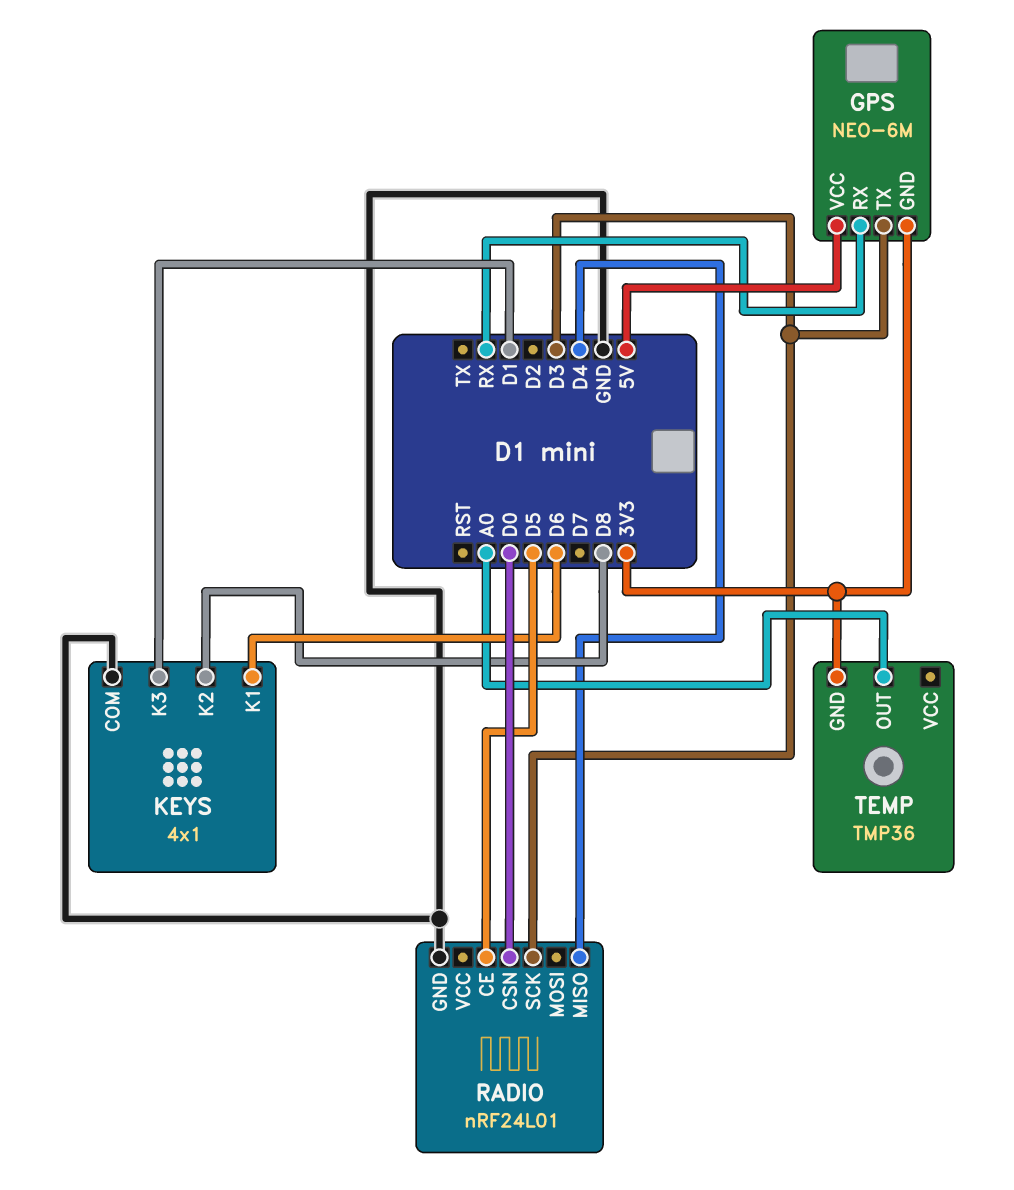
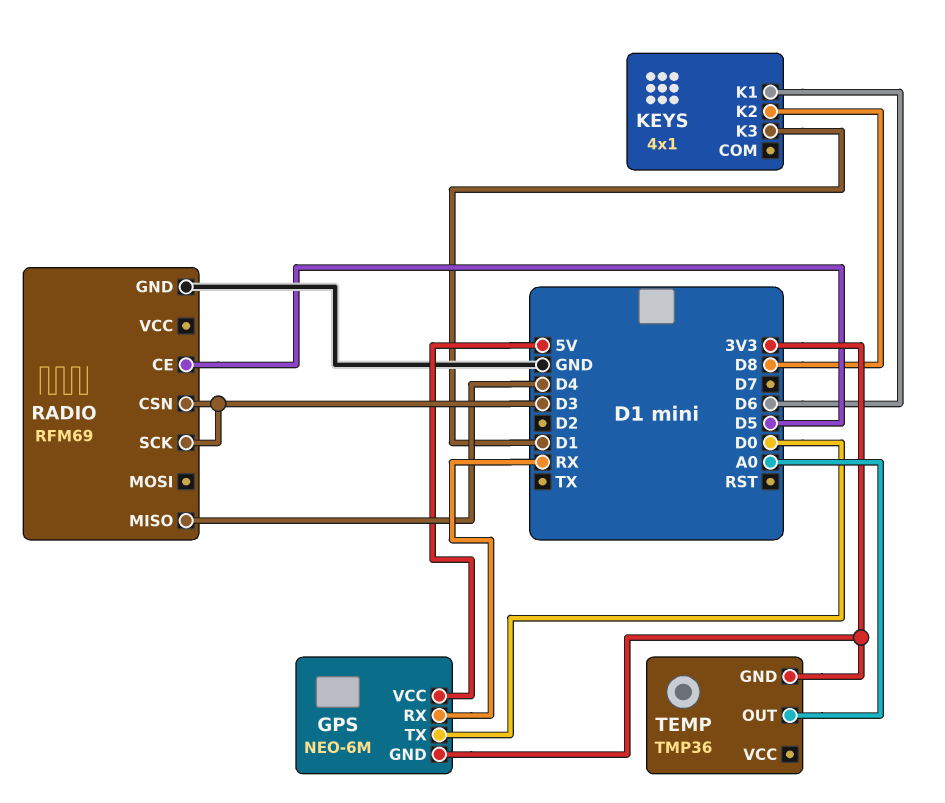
GPS pin TX: D3 -> D0
KEYS pin COM: GND -> none
RADIO: nRF24L01 -> RFM69
RADIO pin CSN: D0 -> D3

